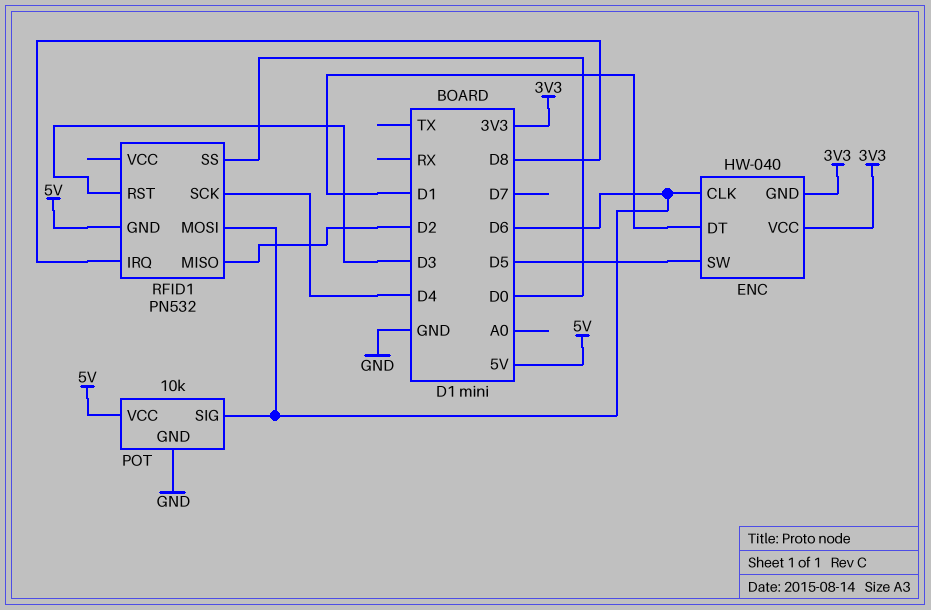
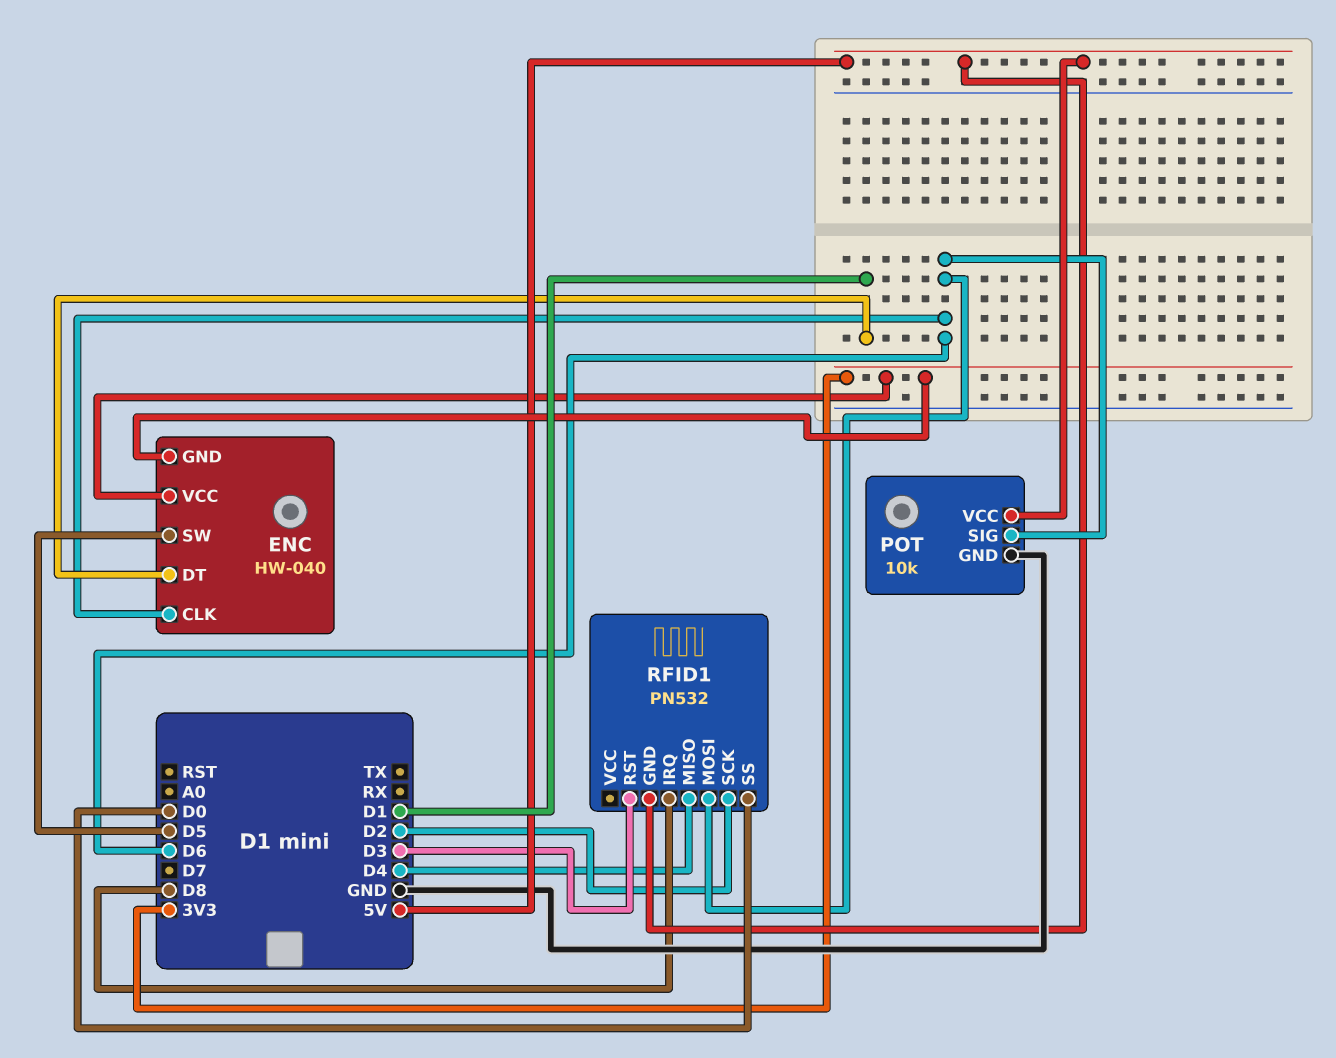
RFID1 pin MISO: D2 -> D4
RFID1 pin SCK: D4 -> D2

